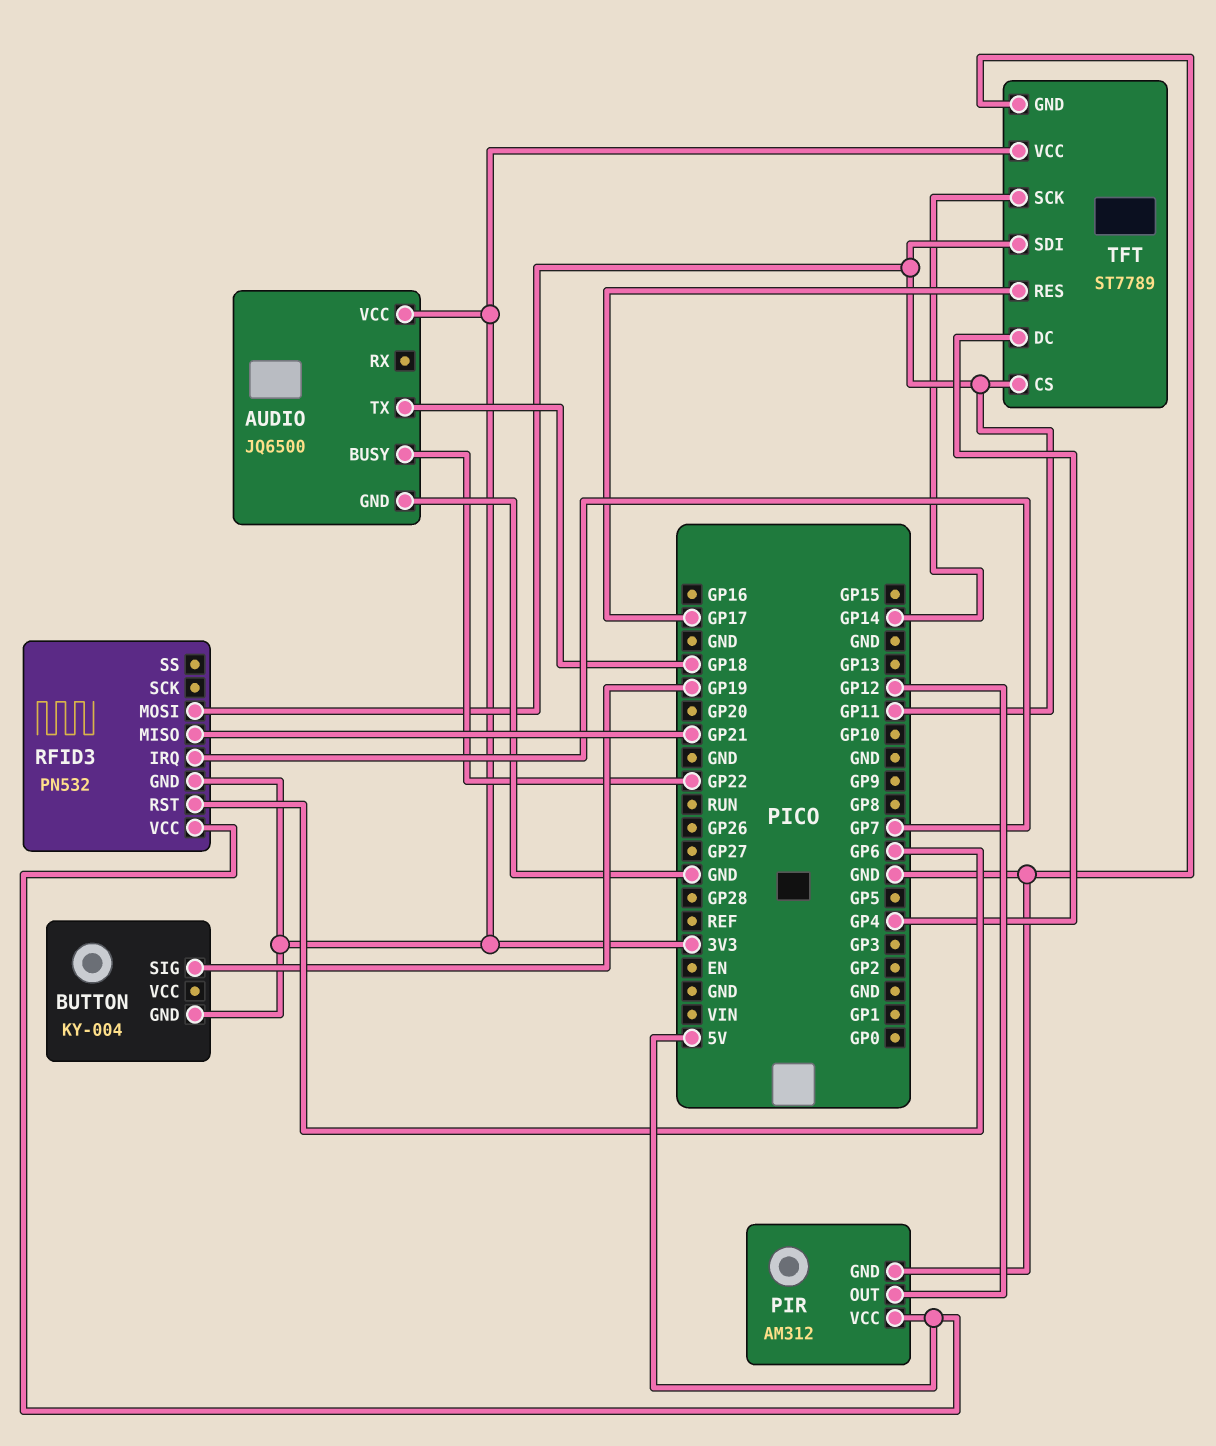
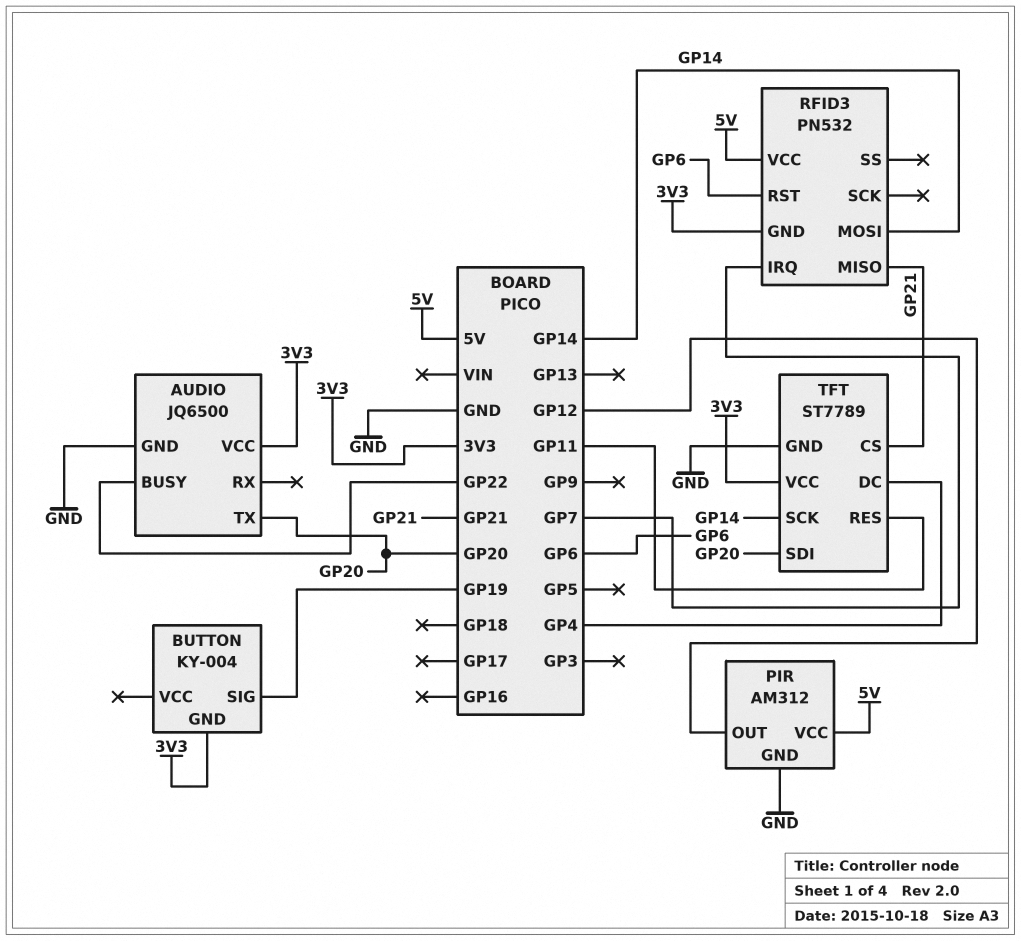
AUDIO pin TX: GP18 -> GP20
RFID3 pin MOSI: GP11 -> GP14
TFT pin CS: GP11 -> GP21
TFT pin RES: GP17 -> GP11
TFT pin SDI: GP11 -> GP20

